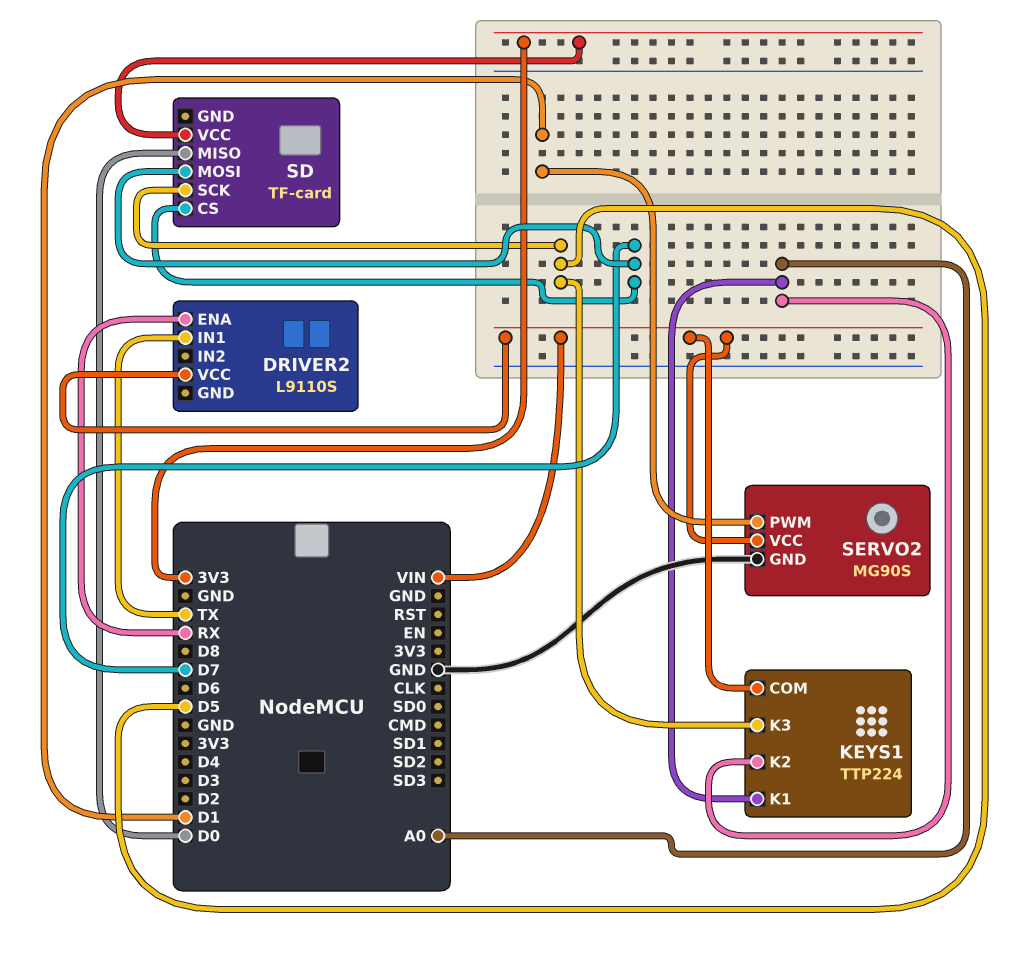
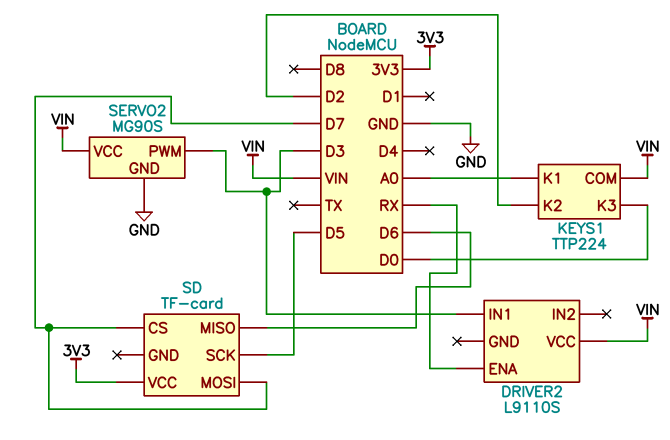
DRIVER2 pin IN1: TX -> D3
KEYS1 pin K2: A0 -> D2
KEYS1 pin K3: D5 -> D0
SD pin MISO: D0 -> D6
SERVO2 pin PWM: D1 -> D3

